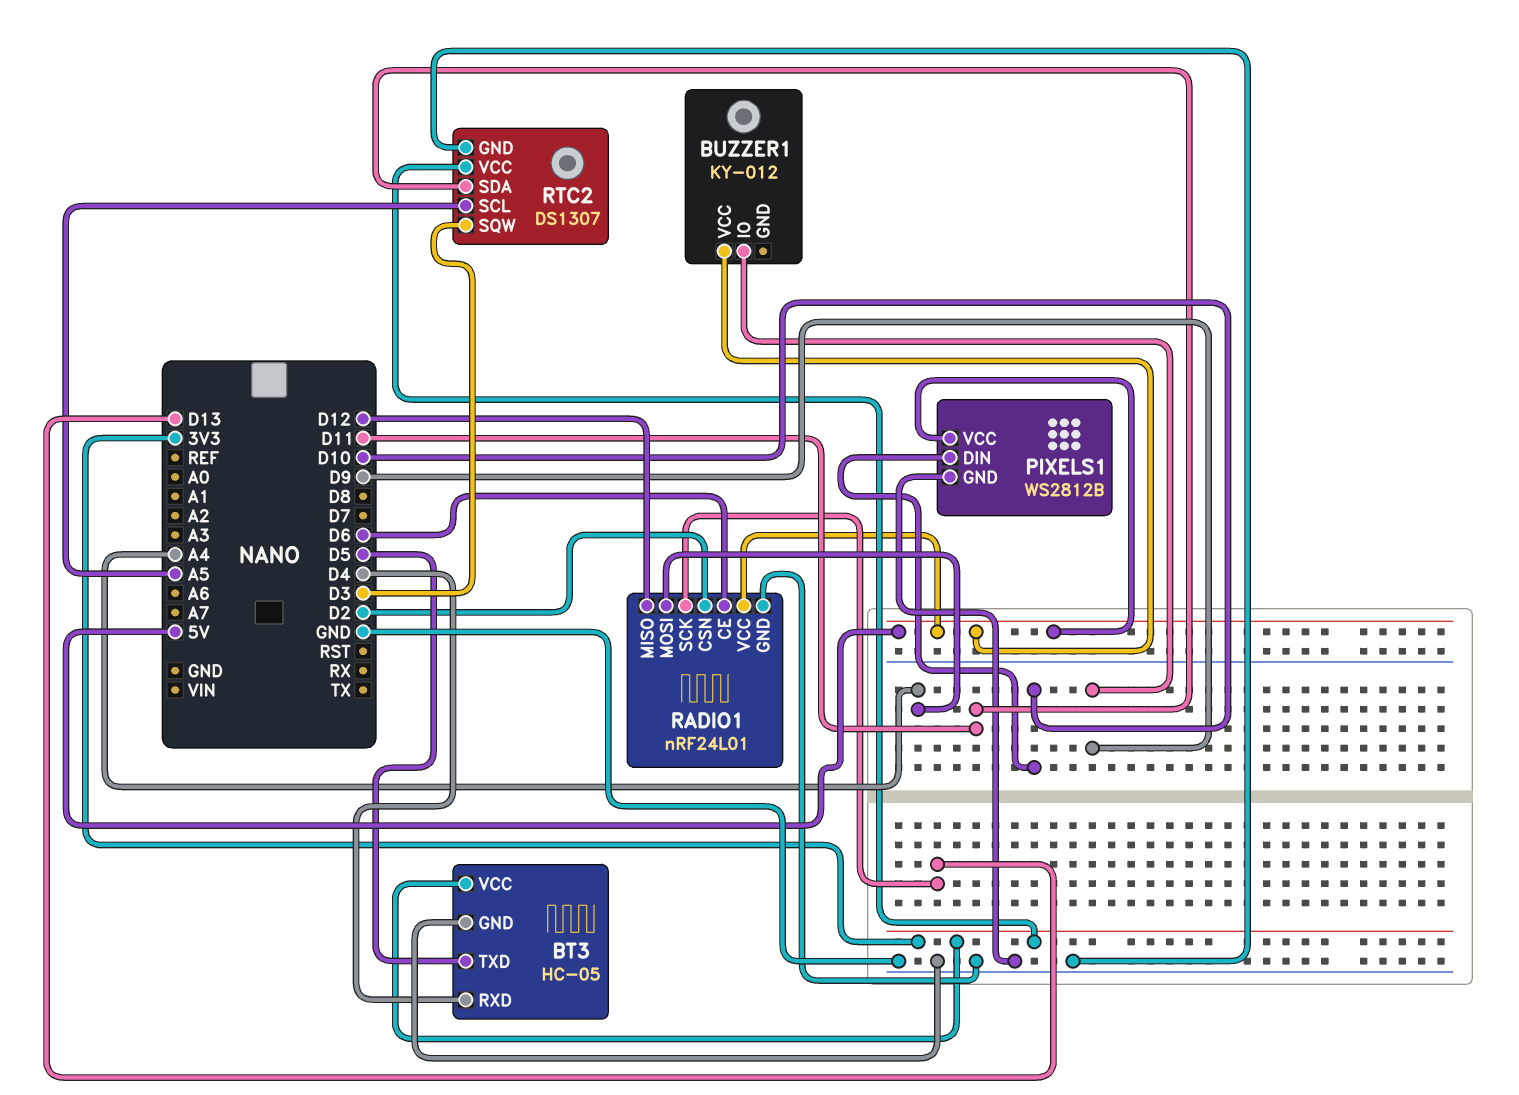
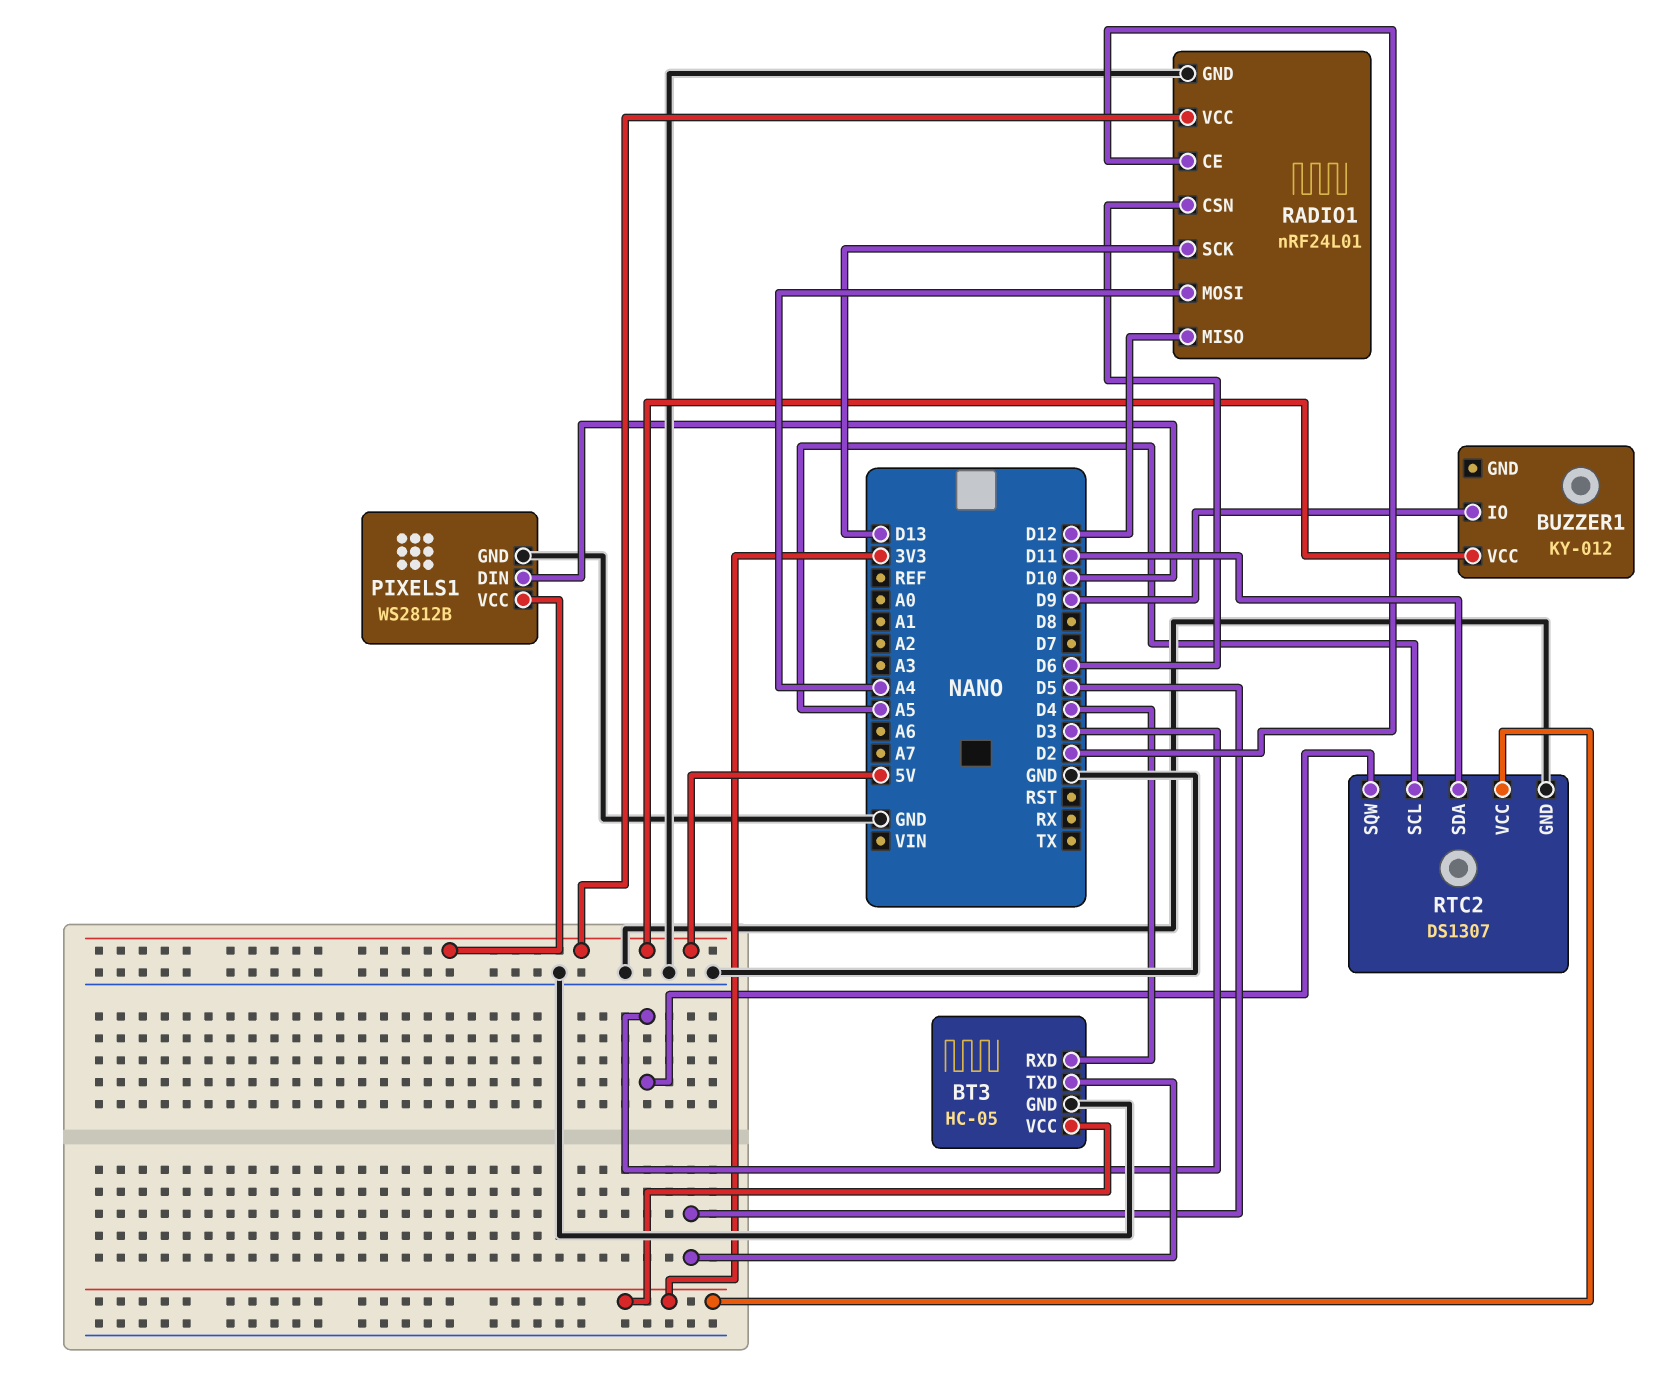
RADIO1 pin CE: D6 -> D2
RADIO1 pin CSN: D2 -> D6

